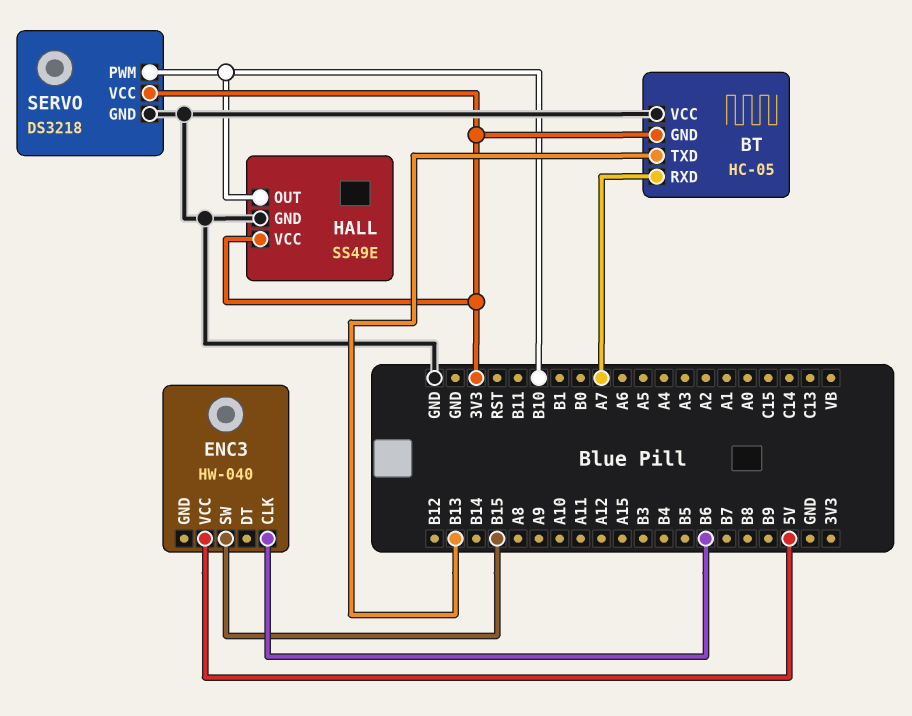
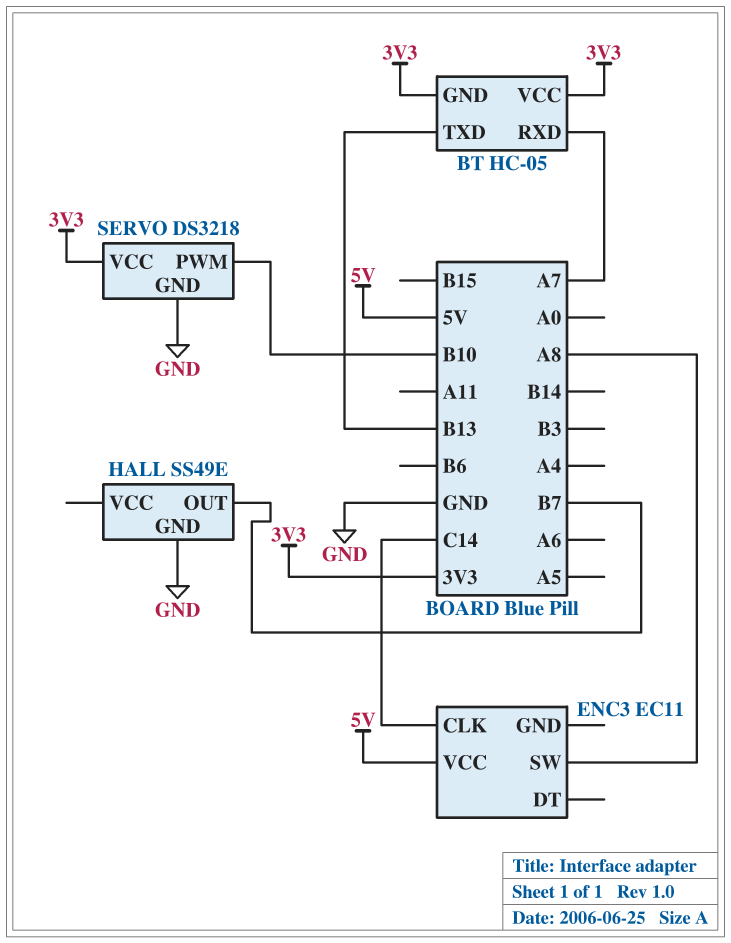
BT pin VCC: GND -> 3V3
ENC3: HW-040 -> EC11
ENC3 pin CLK: B6 -> C14
ENC3 pin SW: B15 -> A8
HALL pin OUT: B10 -> B7
HALL pin VCC: 3V3 -> none

